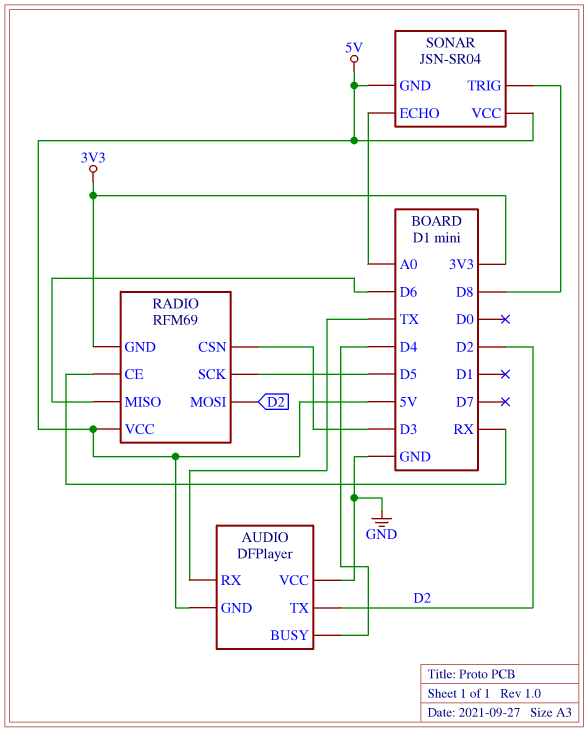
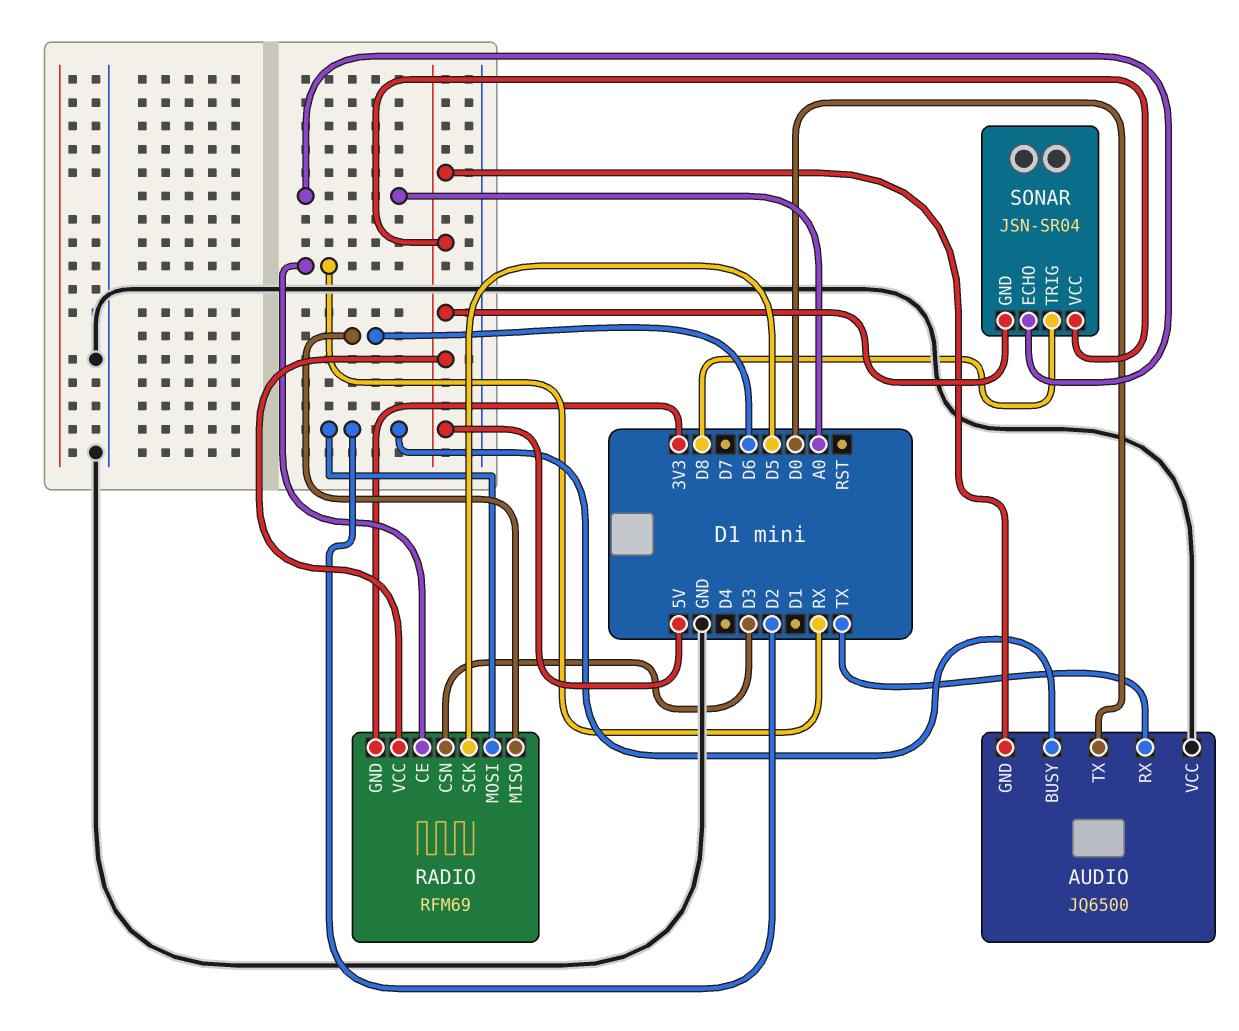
AUDIO: DFPlayer -> JQ6500
AUDIO pin BUSY: D4 -> D2
AUDIO pin TX: D2 -> D0

